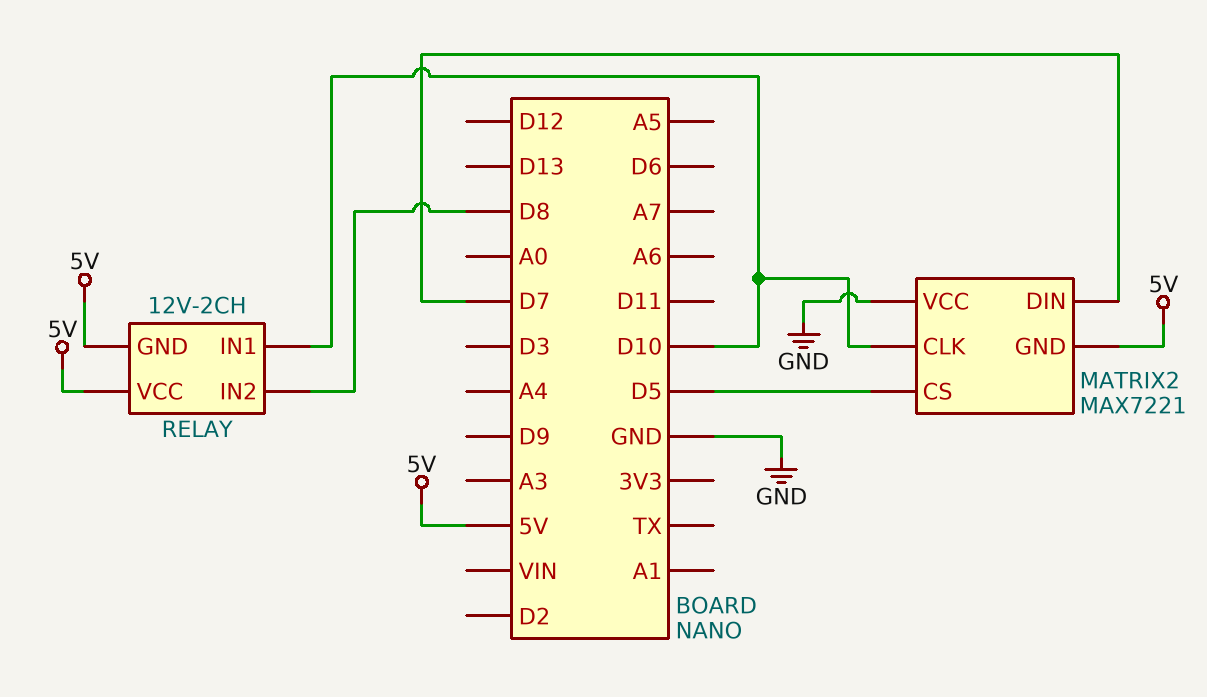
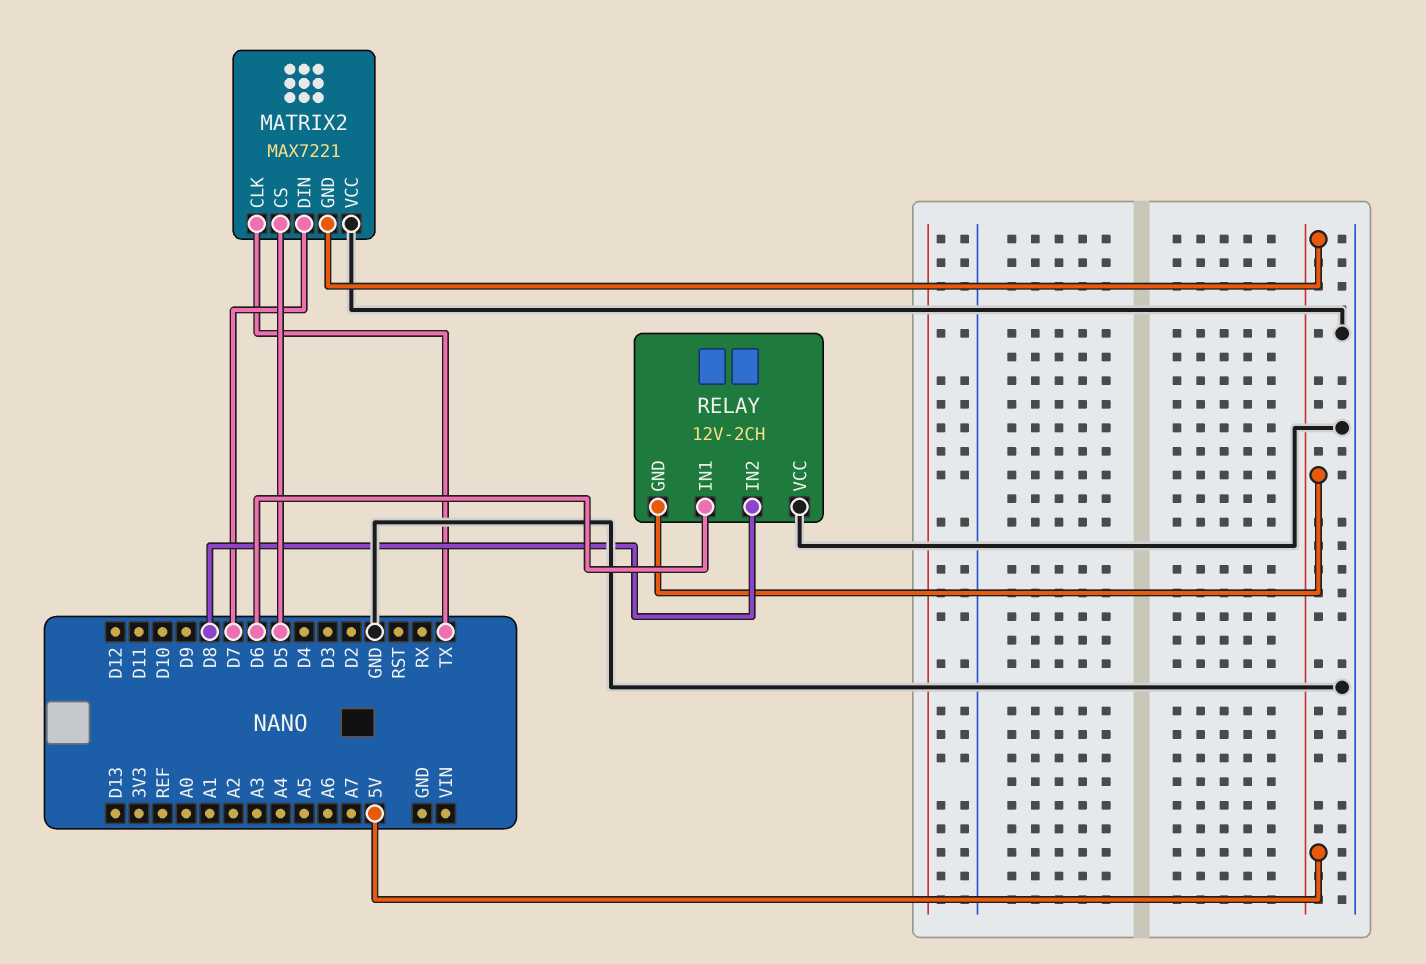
MATRIX2 pin CLK: D10 -> TX
RELAY pin IN1: D10 -> D6
RELAY pin VCC: 5V -> GND

